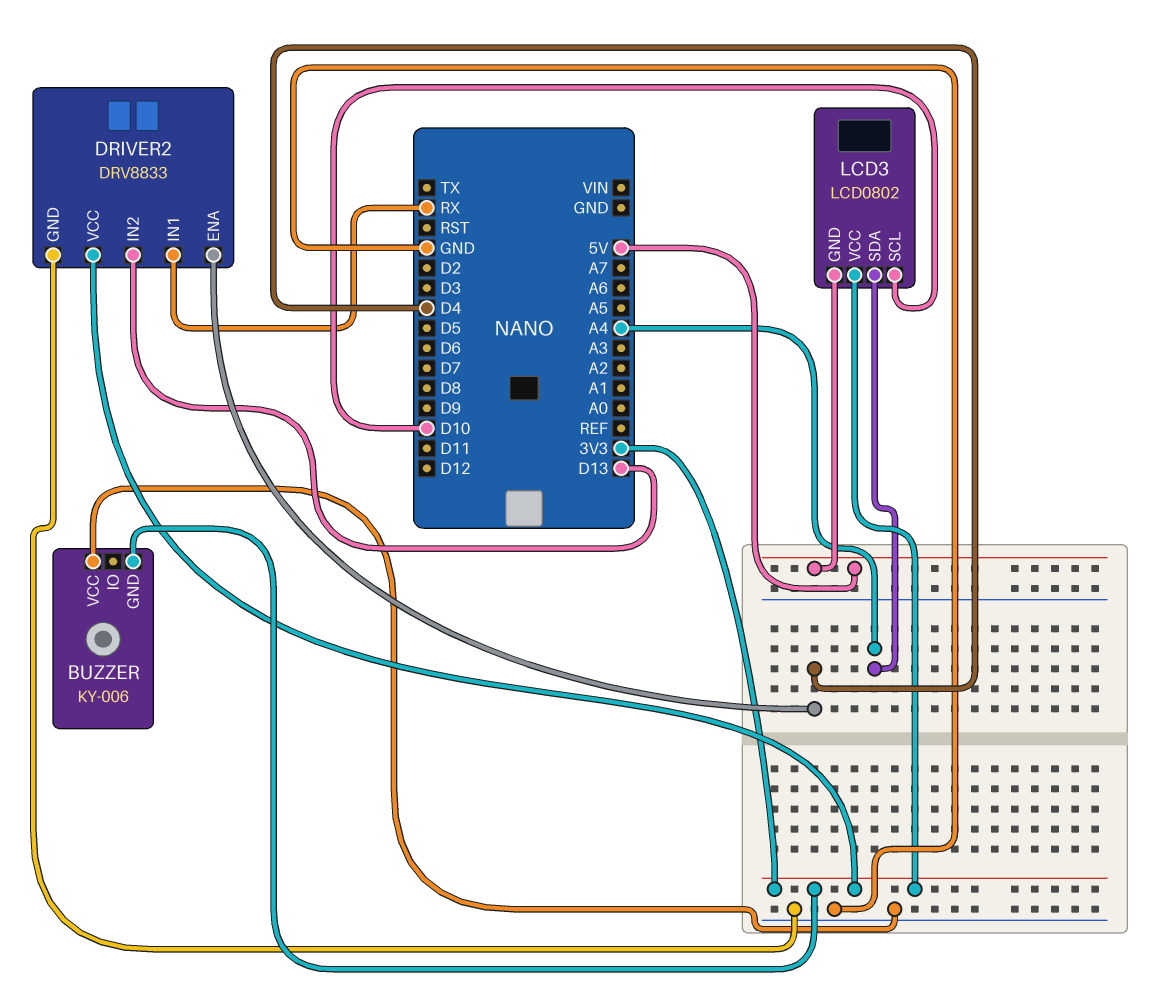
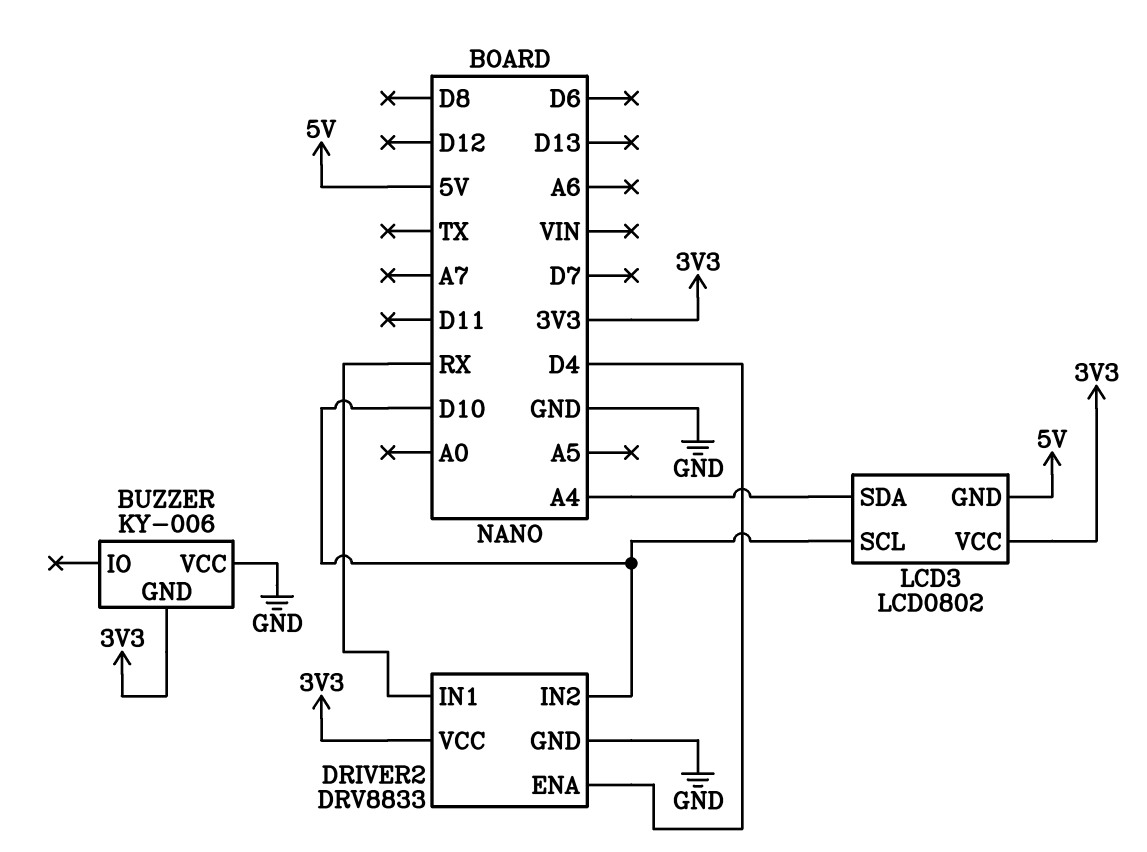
DRIVER2 pin IN2: D13 -> D10

